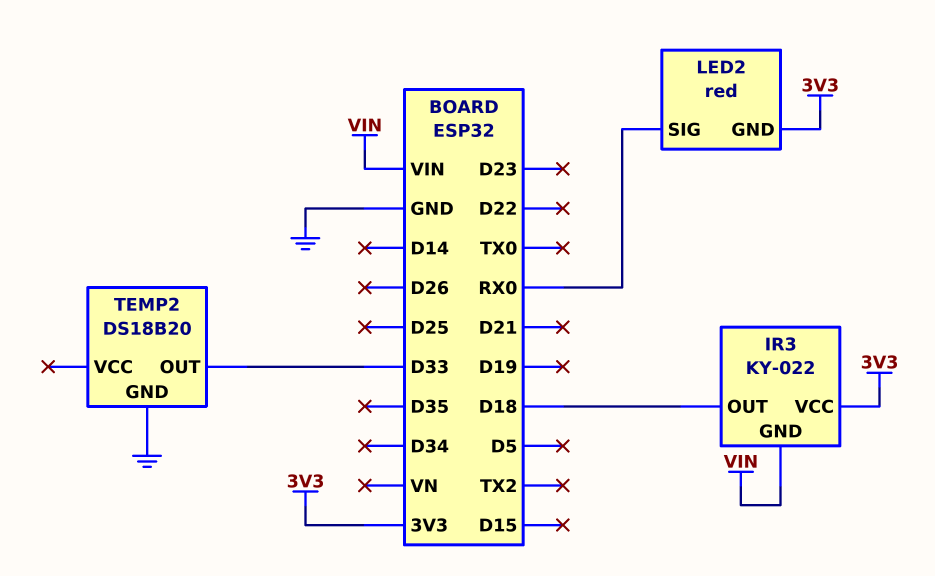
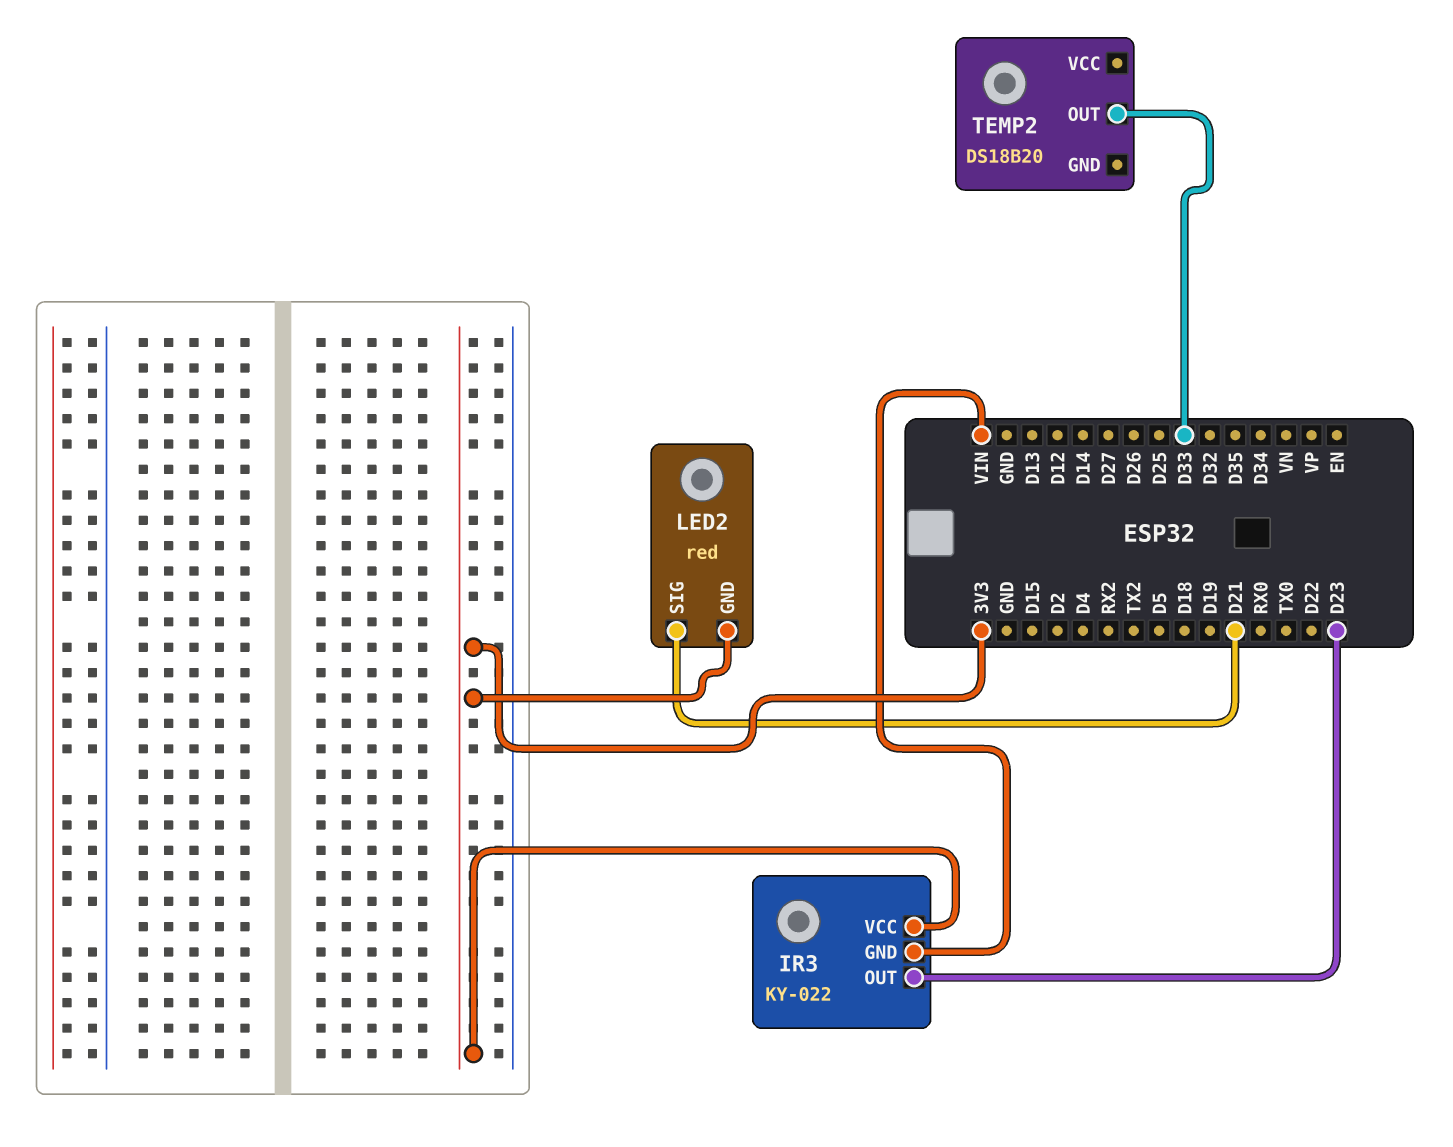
IR3 pin OUT: D18 -> D23
LED2 pin SIG: RX0 -> D21
TEMP2 pin GND: GND -> none

